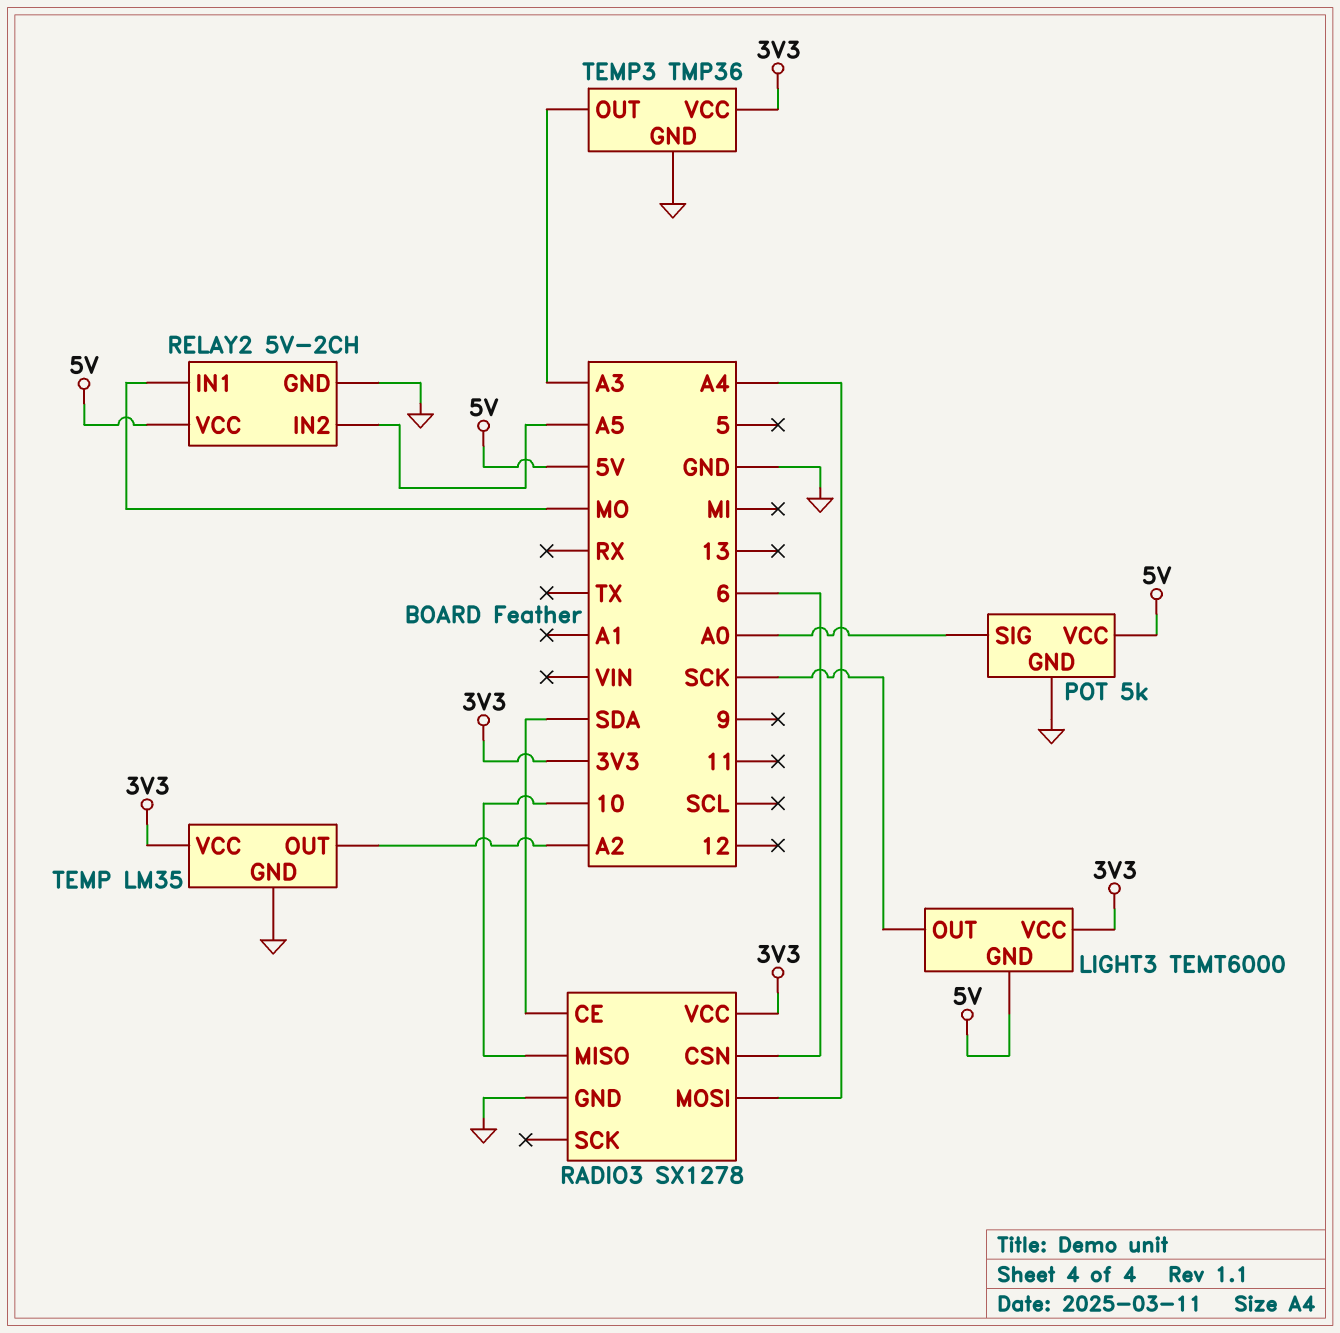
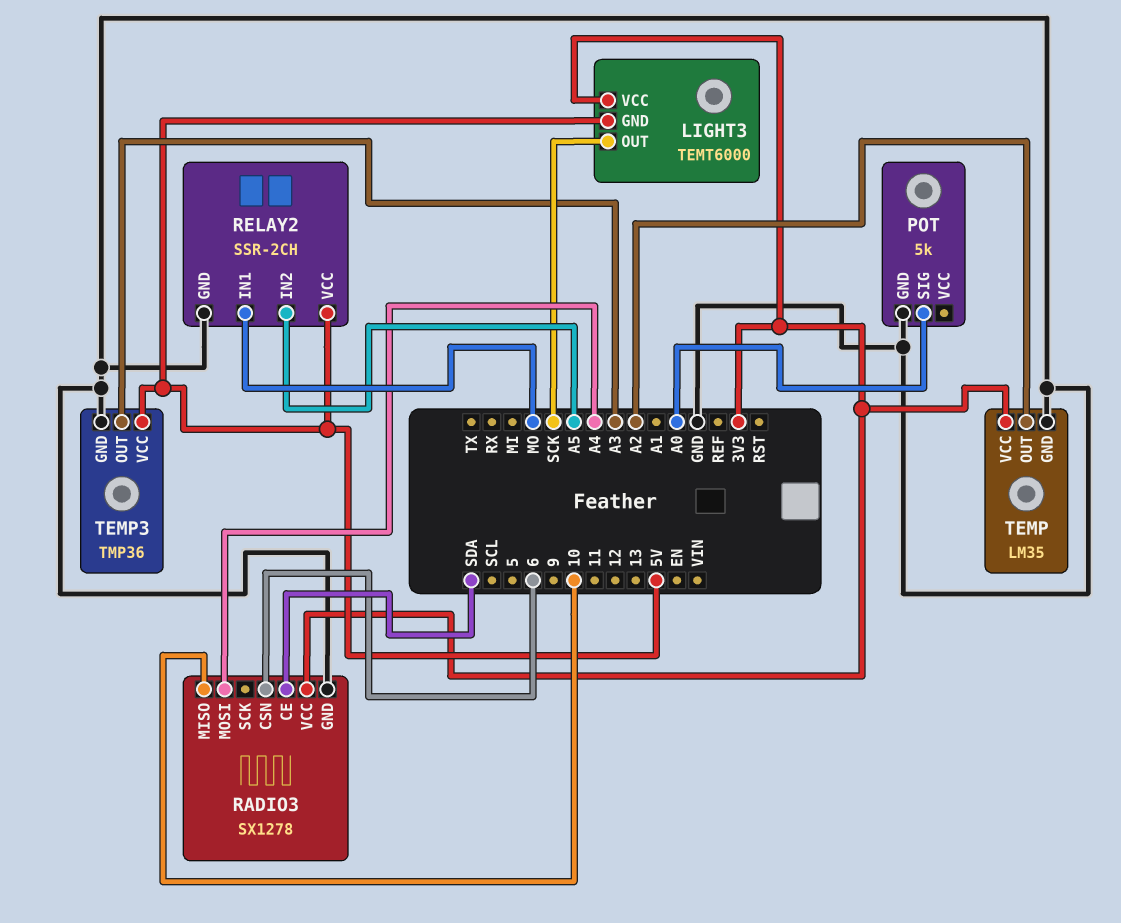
POT pin VCC: 5V -> none
RELAY2: 5V-2CH -> SSR-2CH
TEMP3 pin VCC: 3V3 -> 5V

